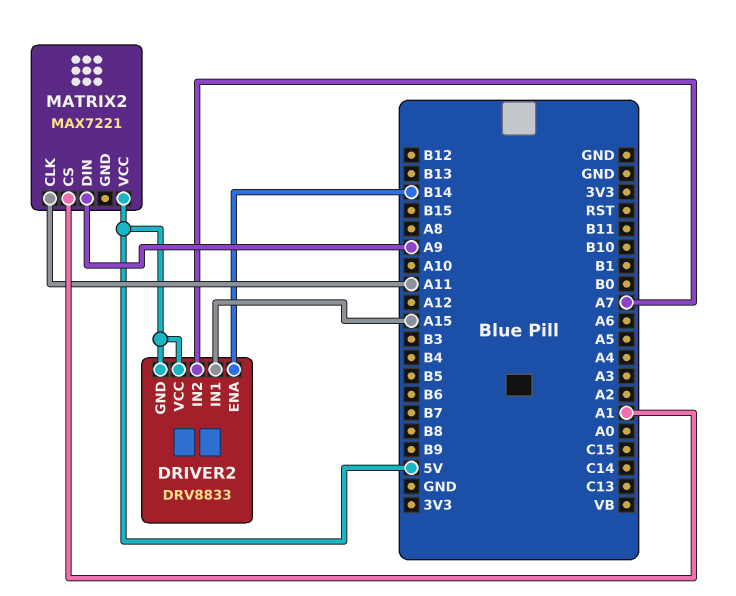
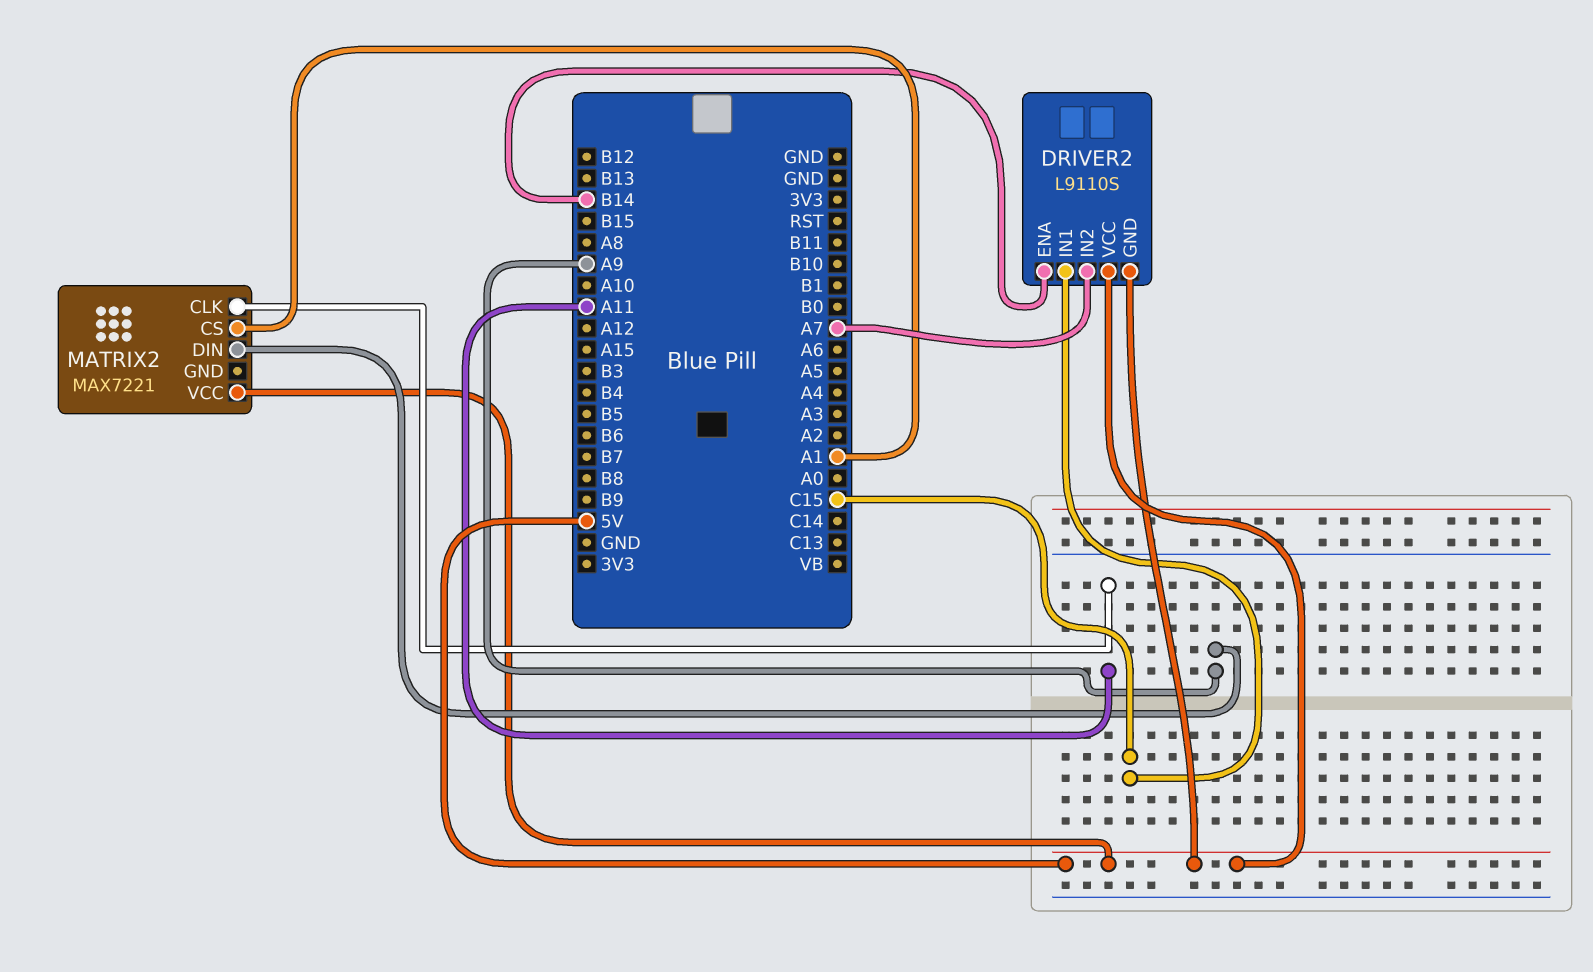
DRIVER2: DRV8833 -> L9110S
DRIVER2 pin IN1: A15 -> C15

